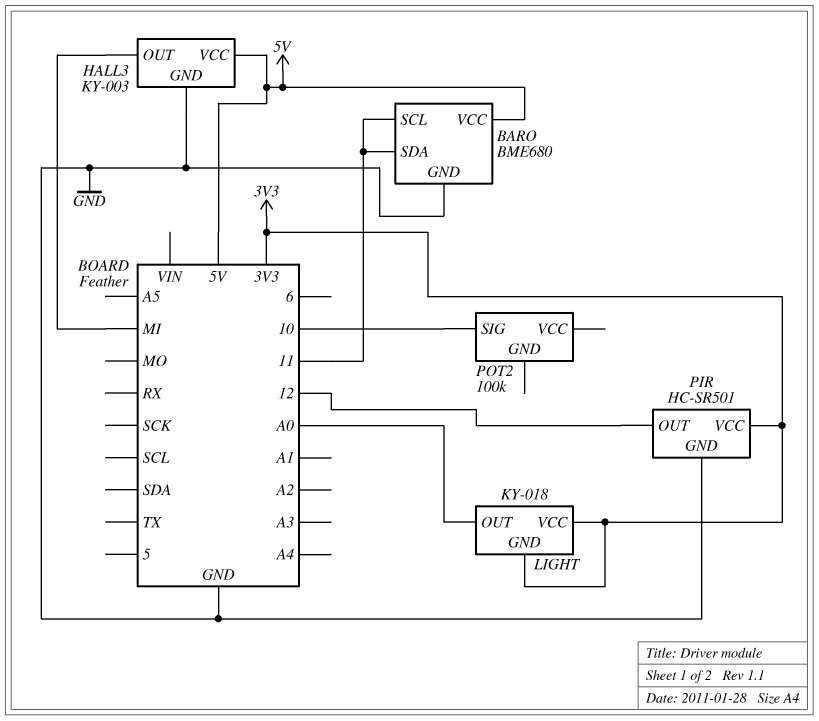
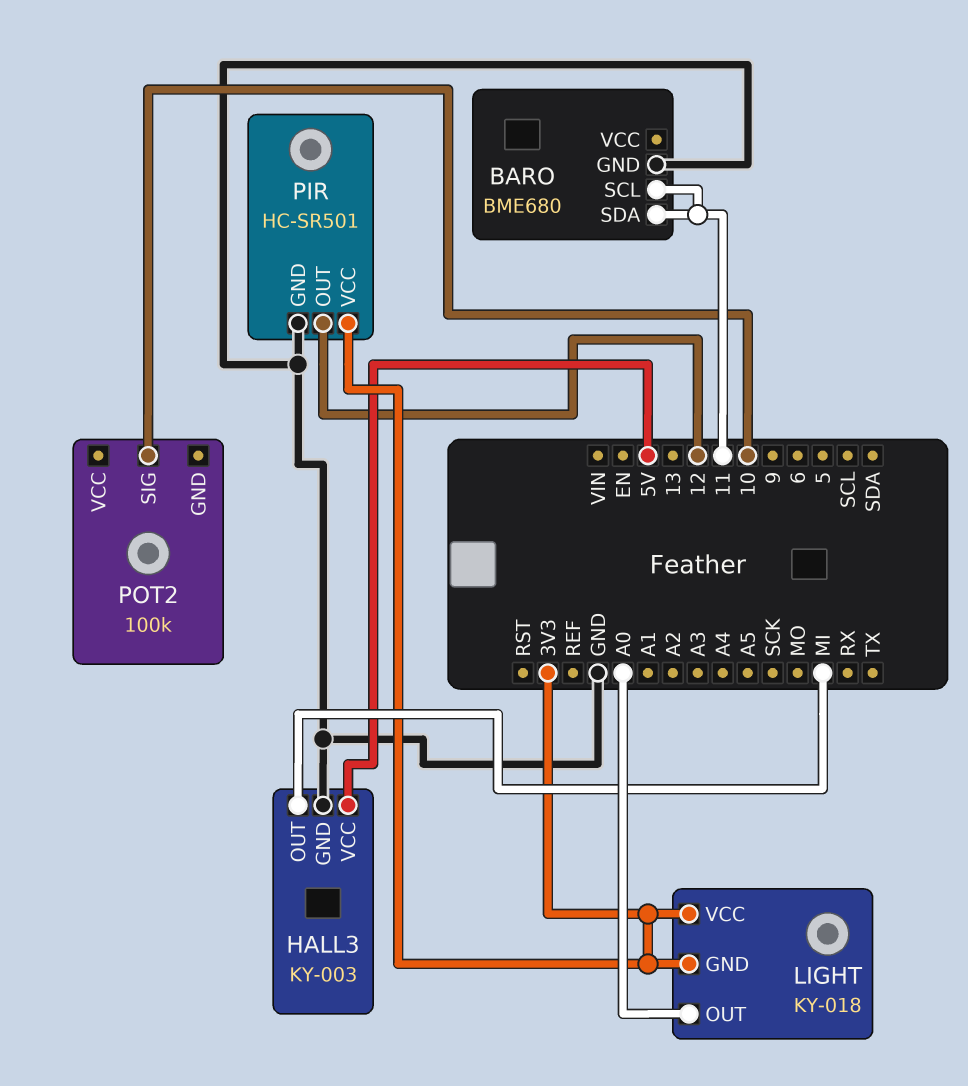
BARO pin VCC: 5V -> none

